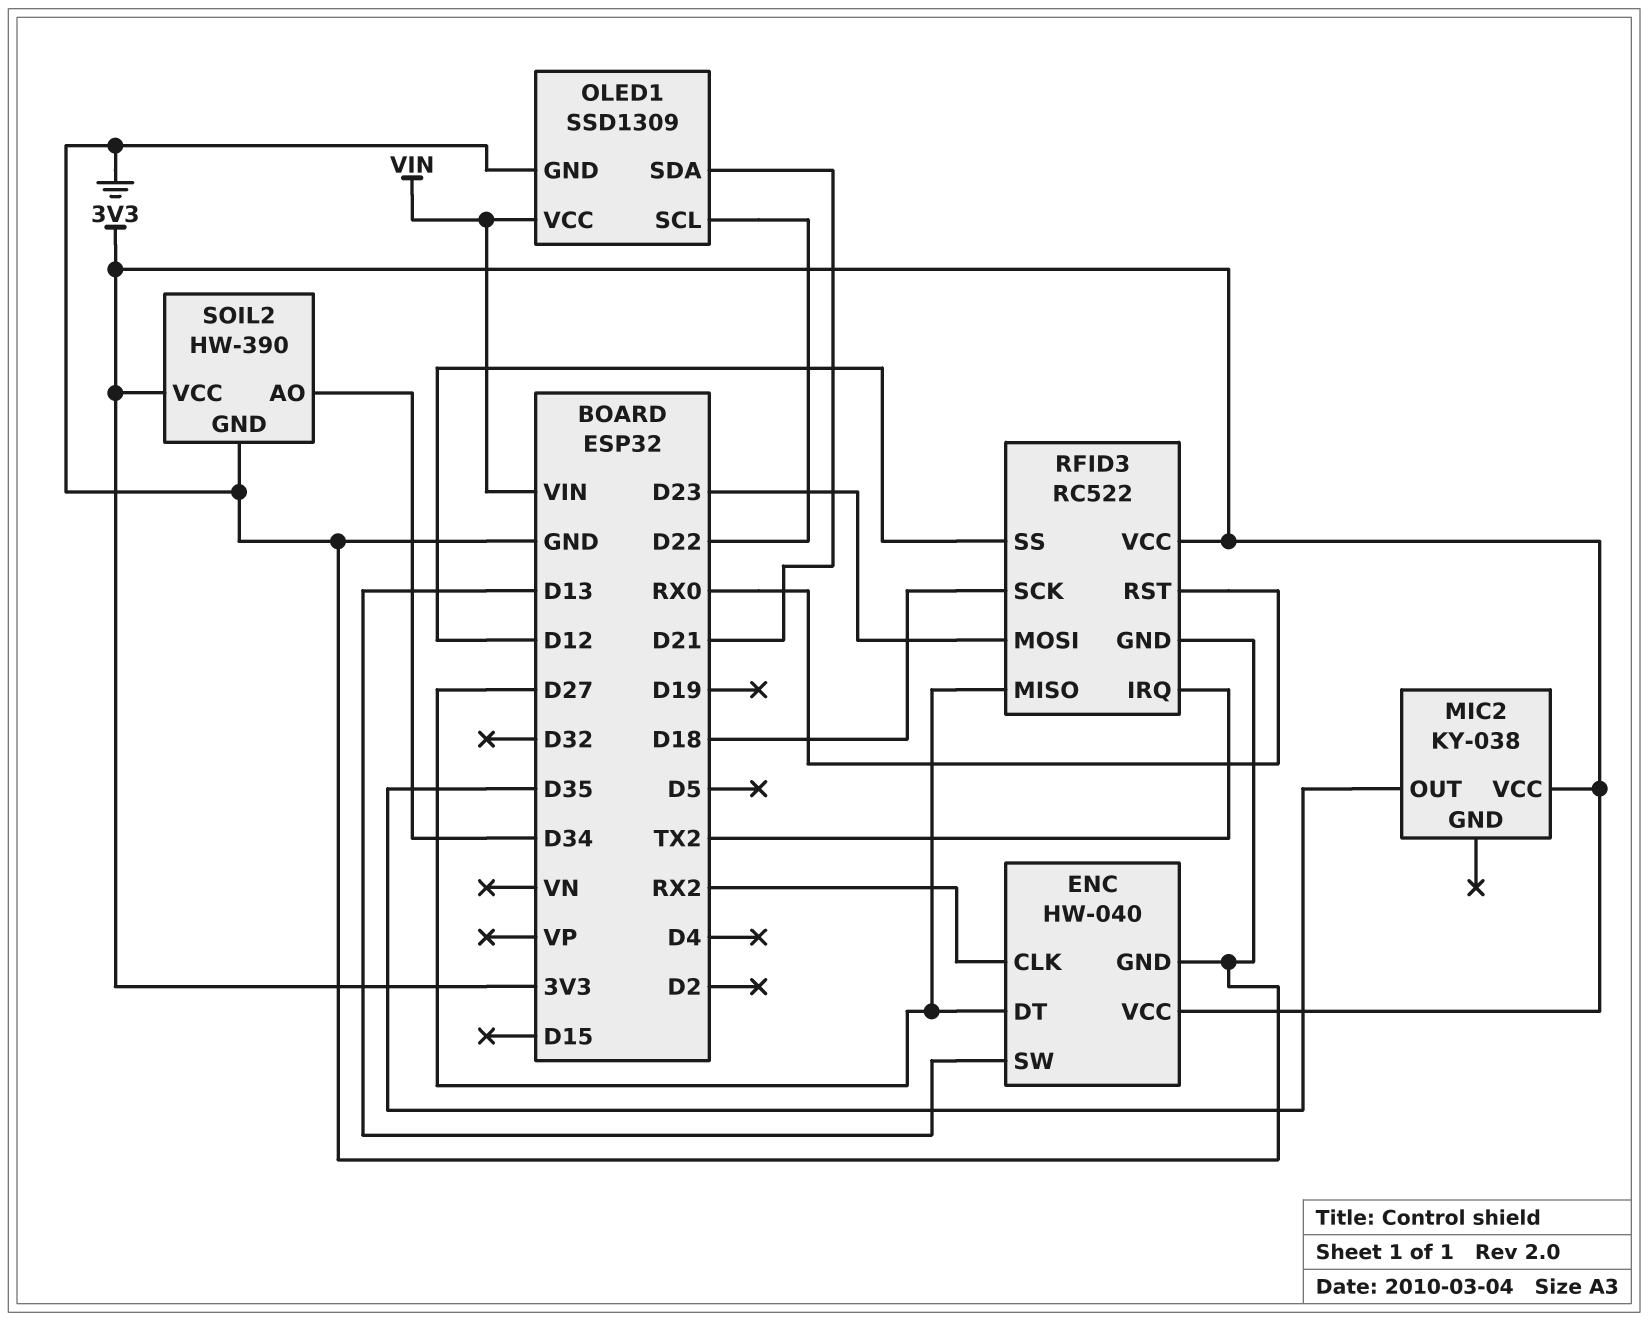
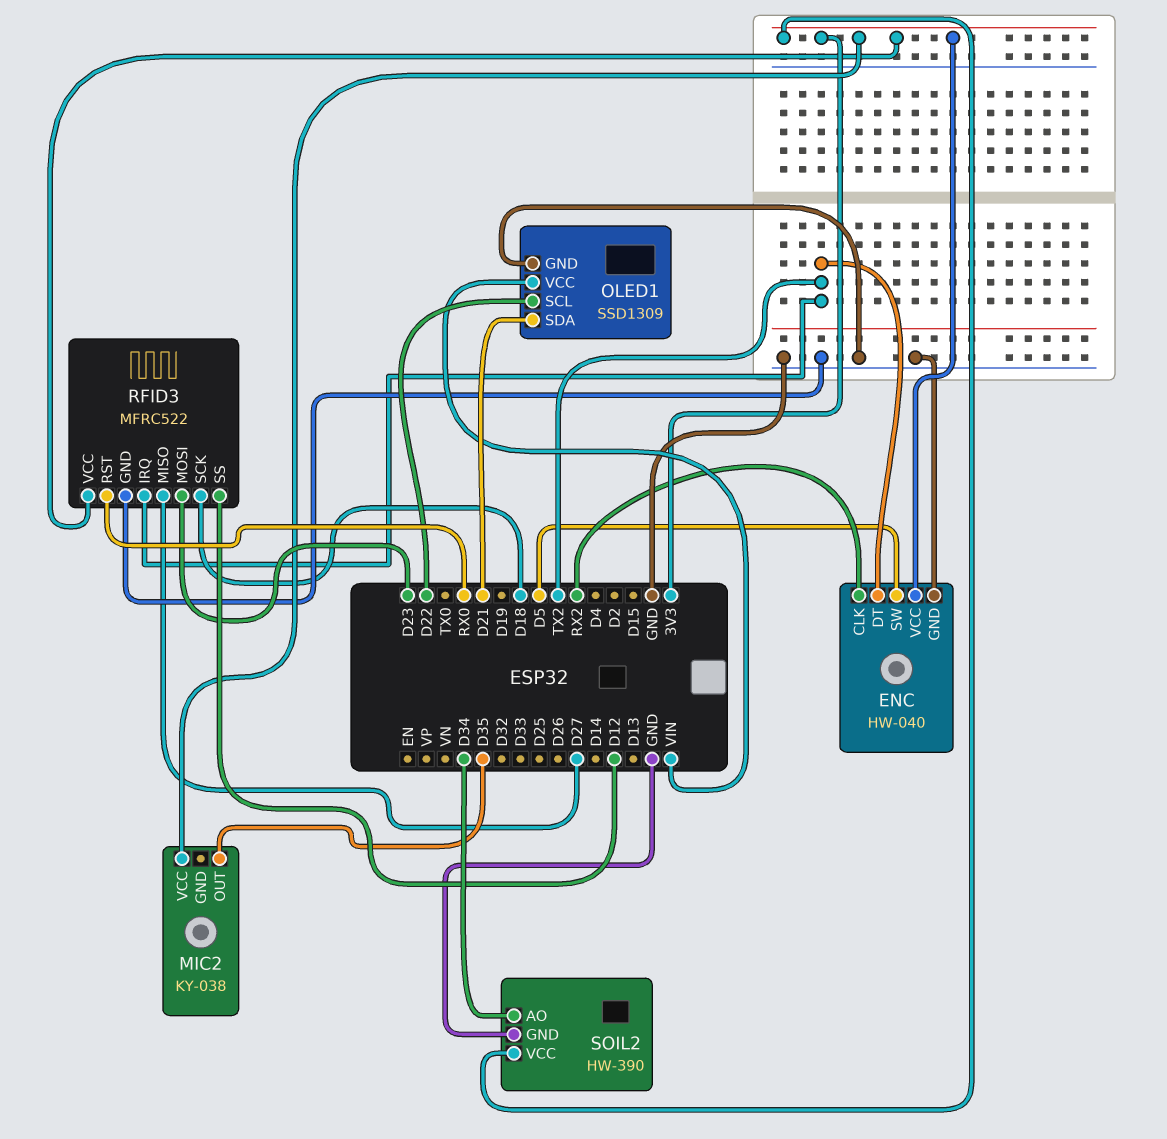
ENC pin DT: D27 -> TX2
ENC pin SW: D13 -> D5
RFID3: RC522 -> MFRC522

